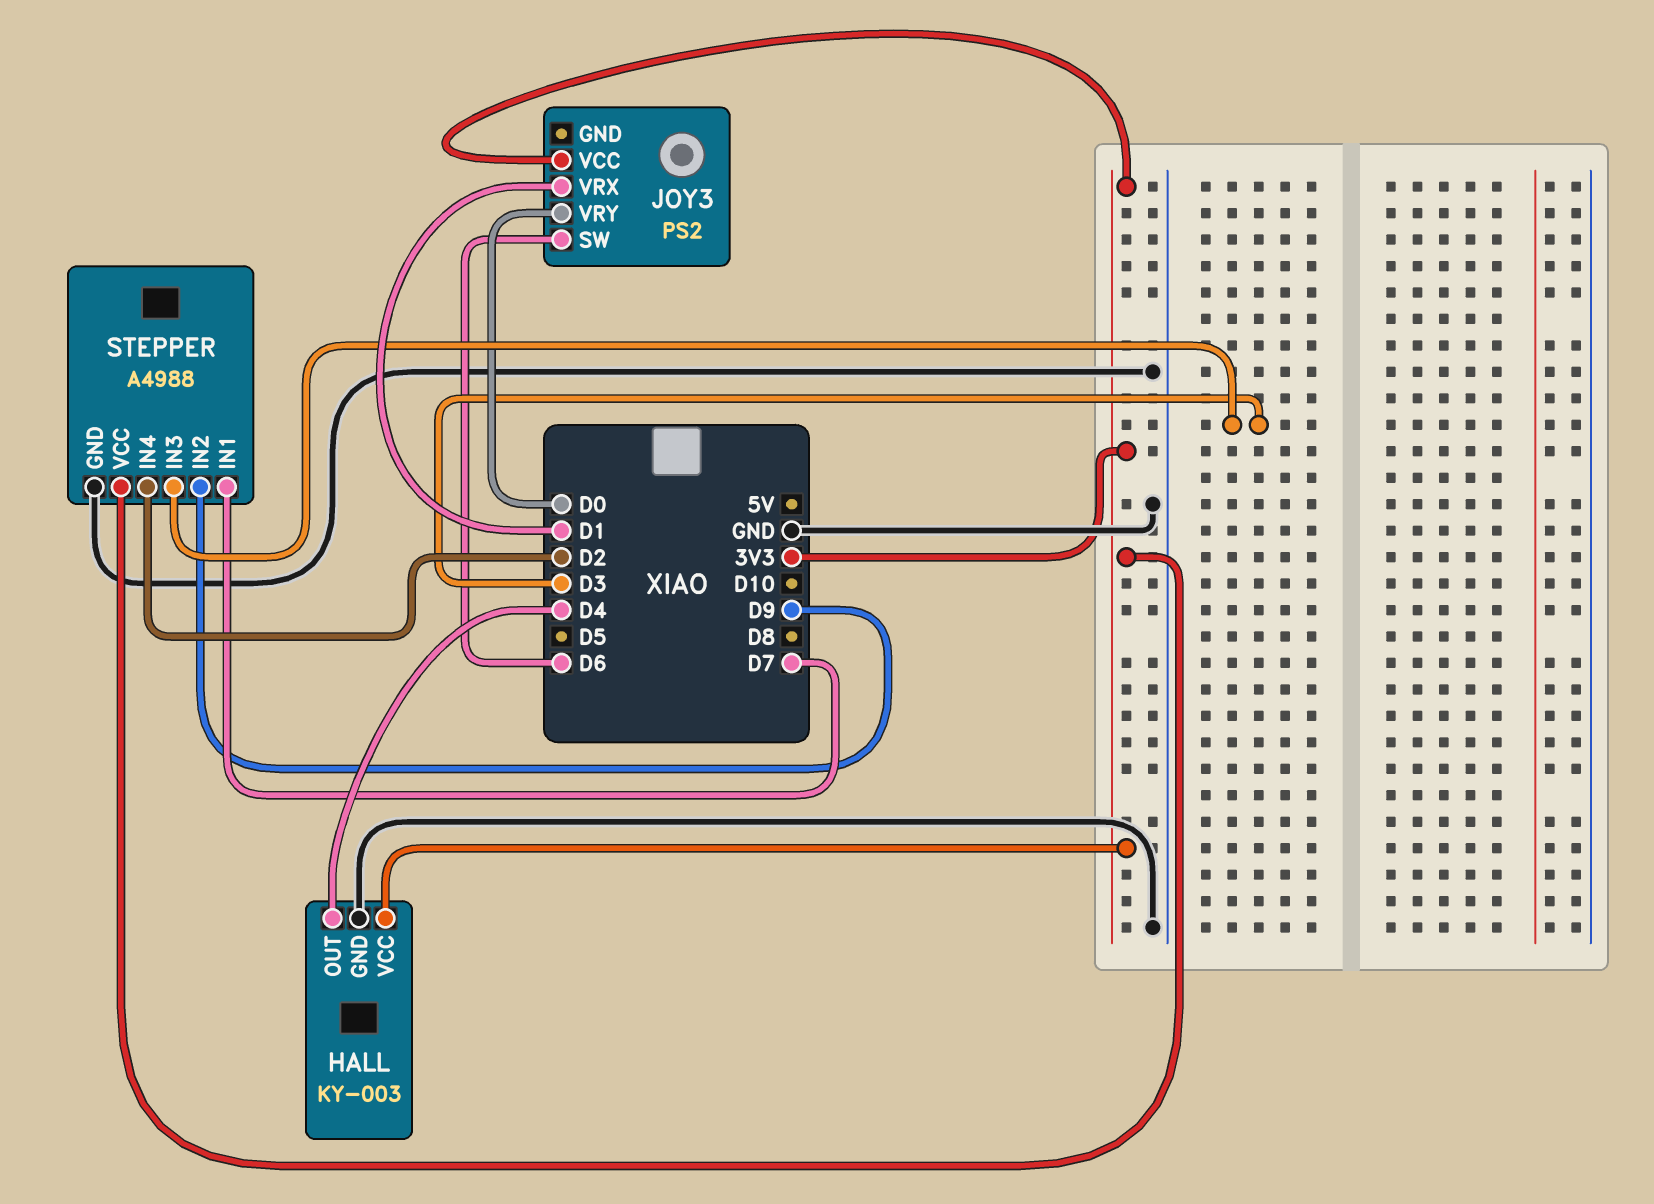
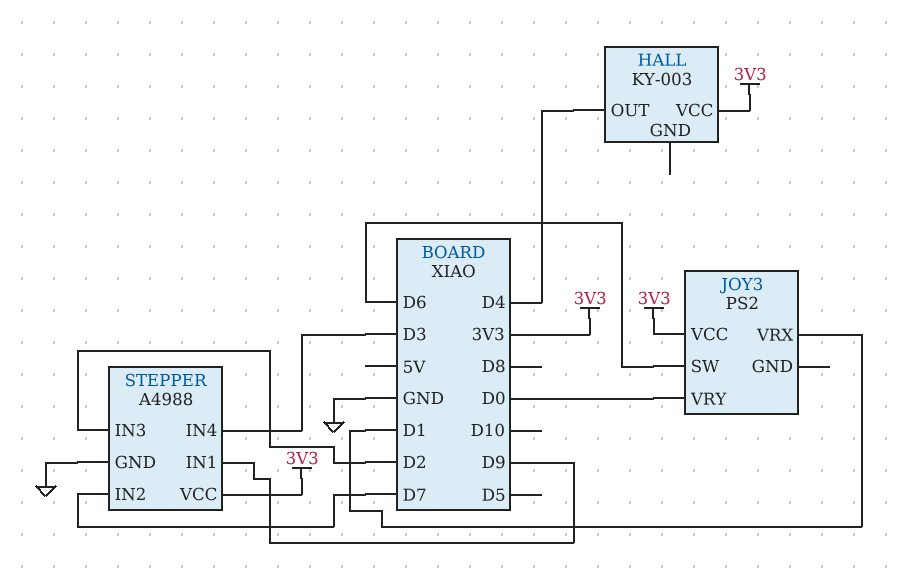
HALL pin GND: GND -> none
STEPPER pin IN1: D7 -> D9
STEPPER pin IN2: D9 -> D7
STEPPER pin IN3: D3 -> D2
STEPPER pin IN4: D2 -> D3

